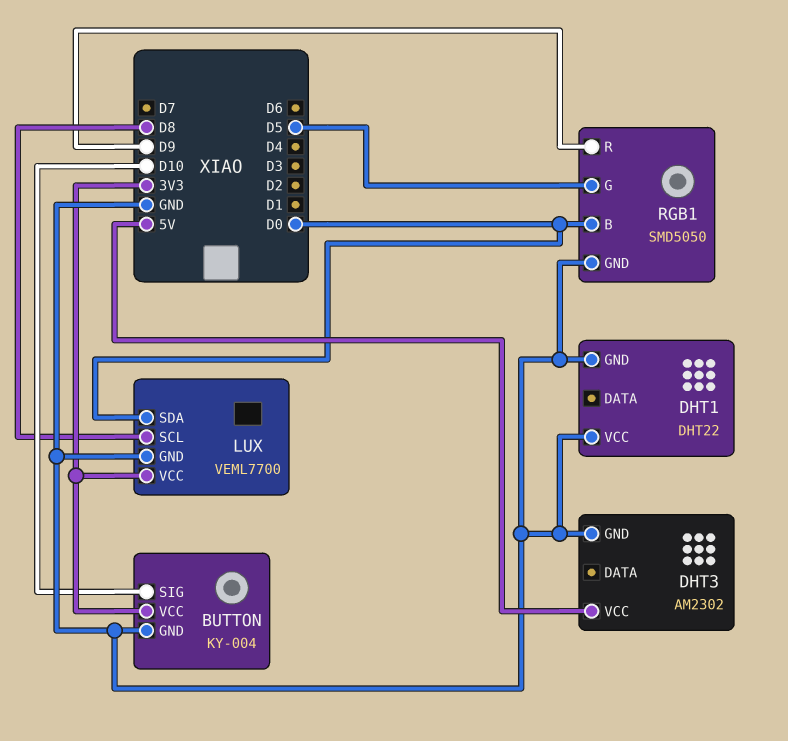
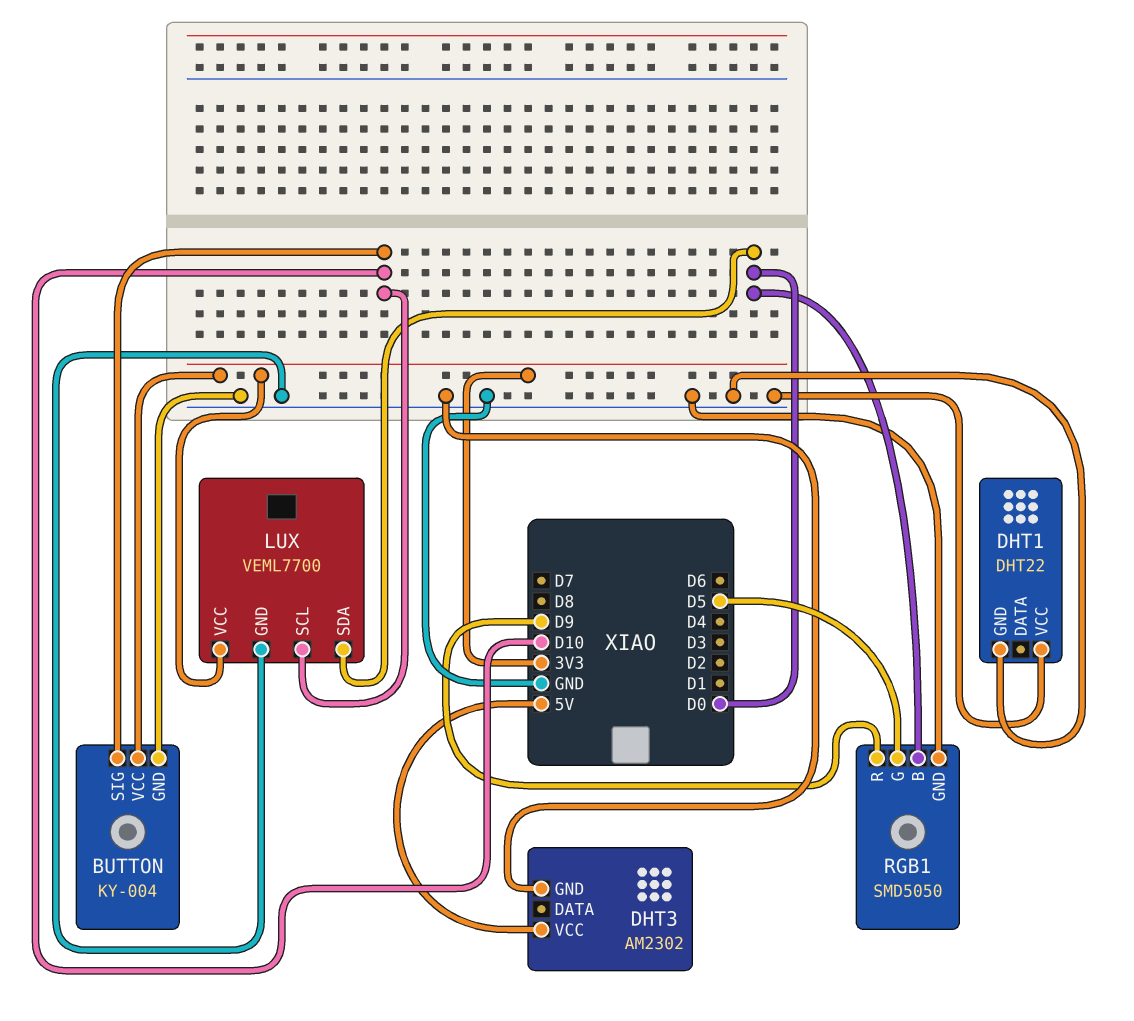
LUX pin SCL: D8 -> D10

